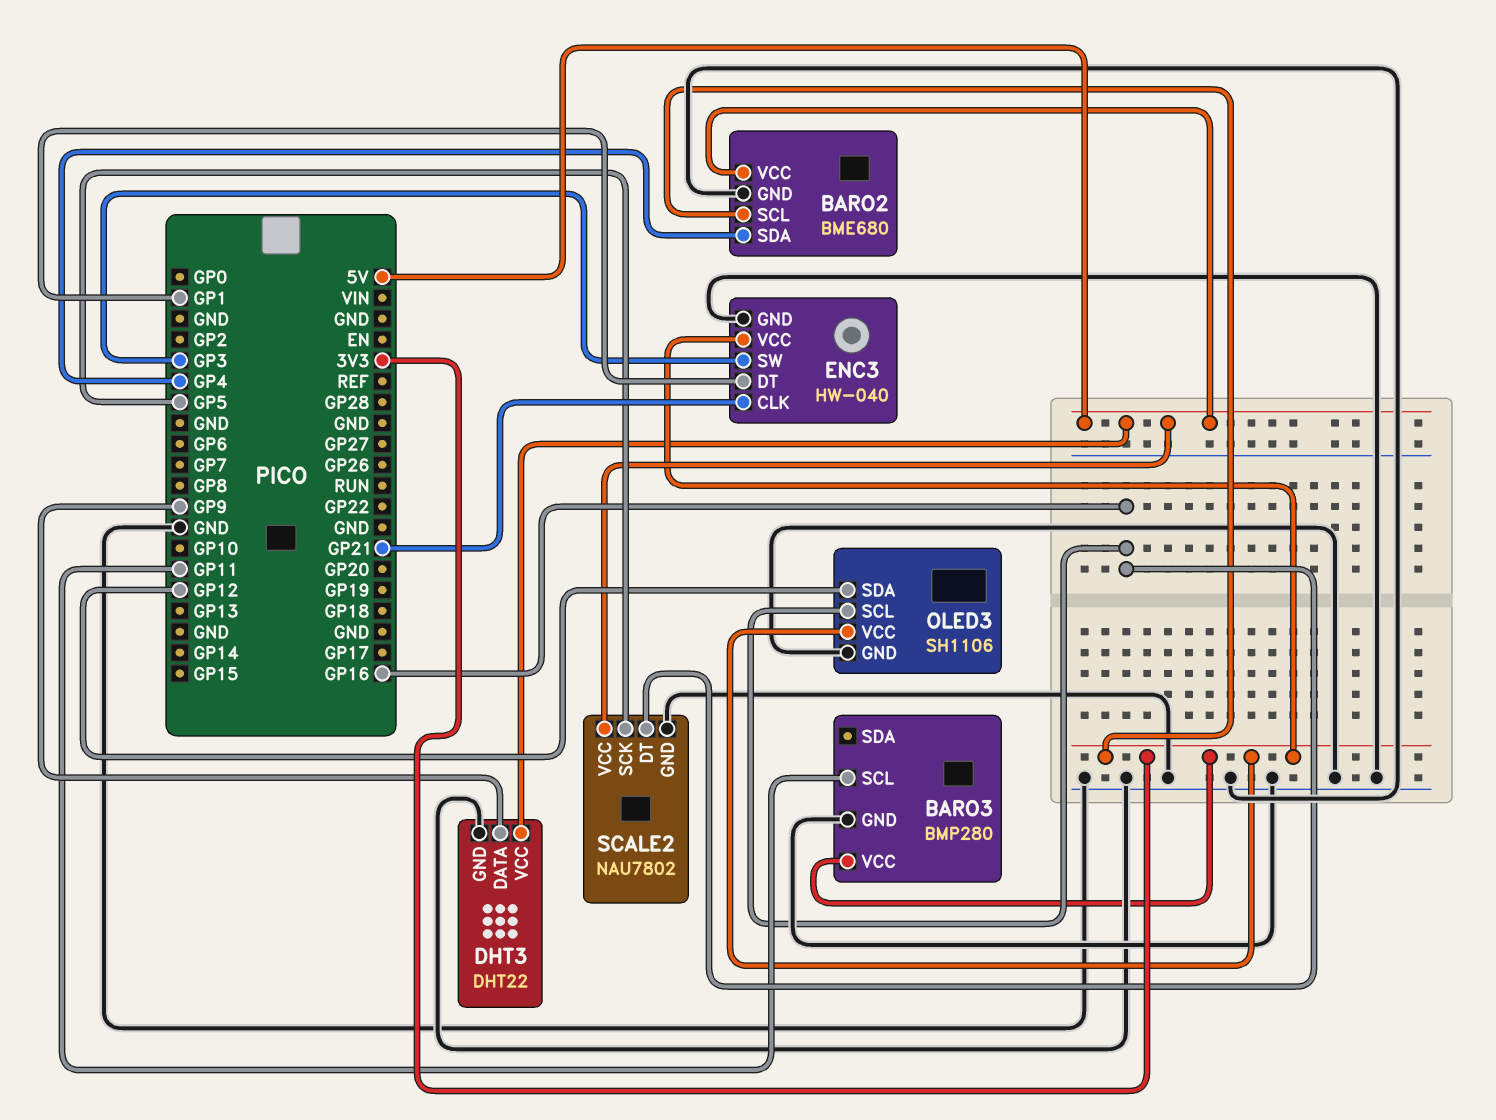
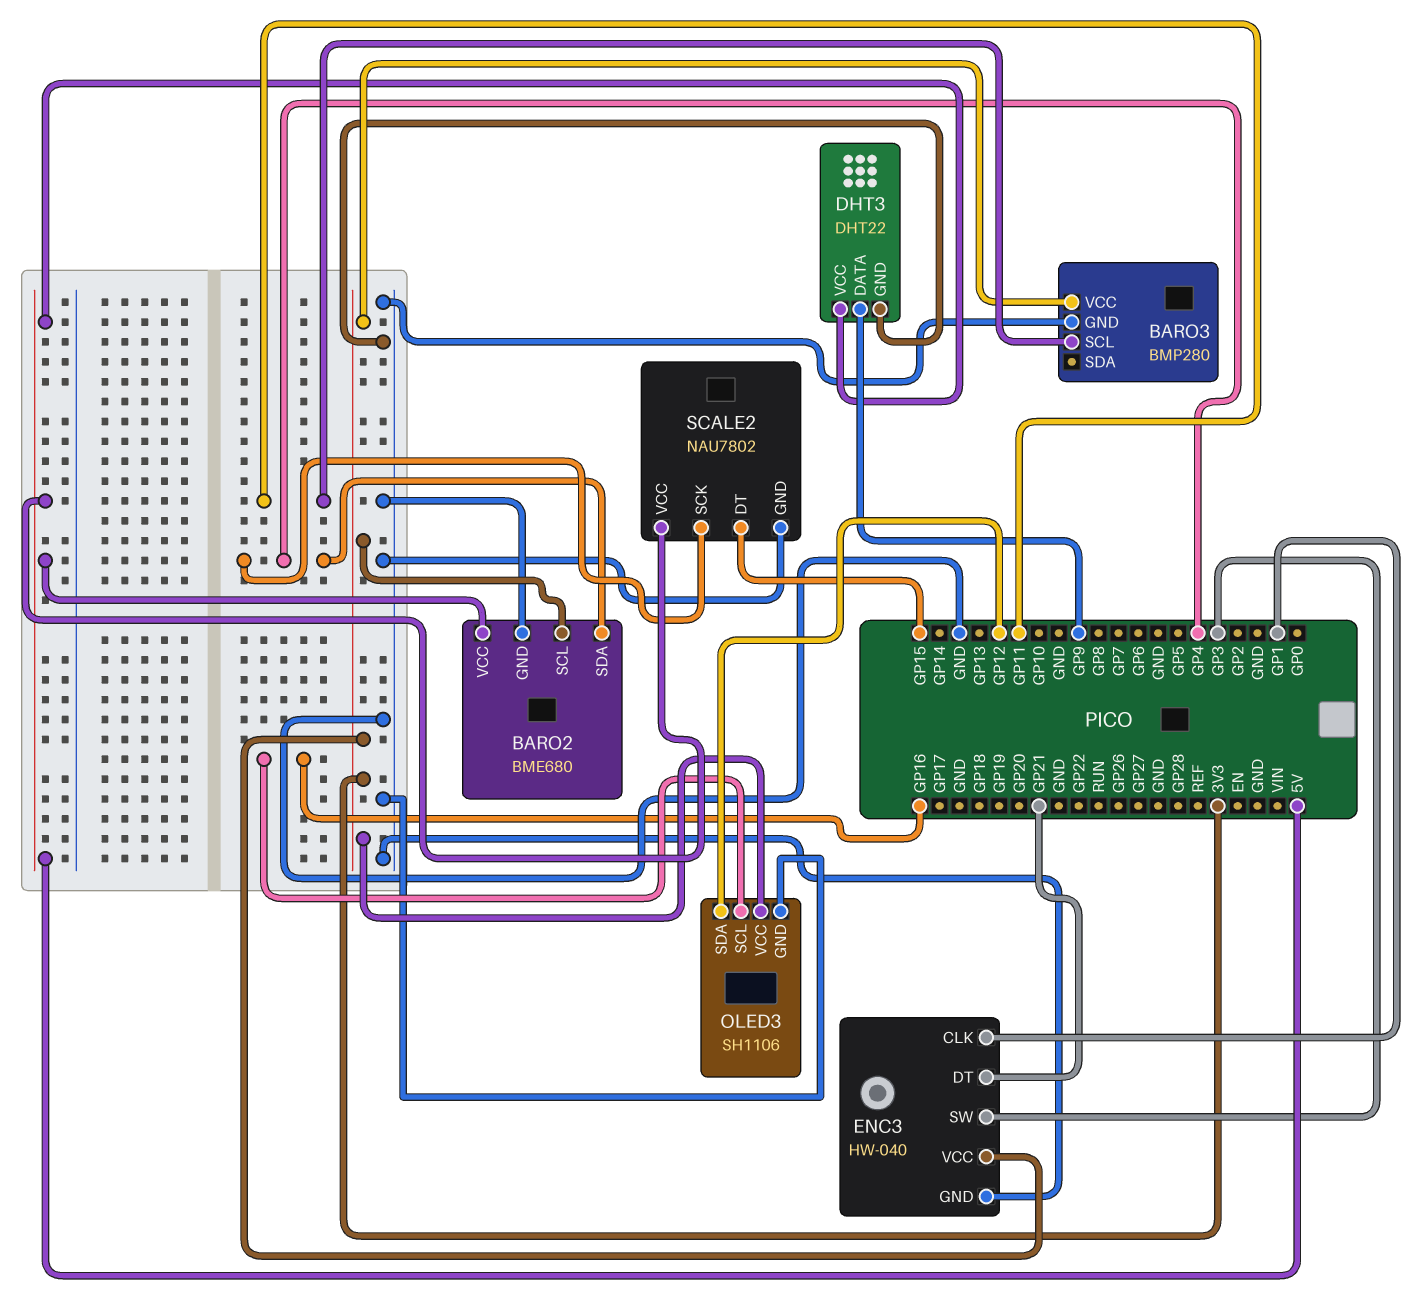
ENC3 pin CLK: GP21 -> GP1
ENC3 pin DT: GP1 -> GP21
SCALE2 pin DT: GP16 -> GP15
SCALE2 pin SCK: GP5 -> GP4

